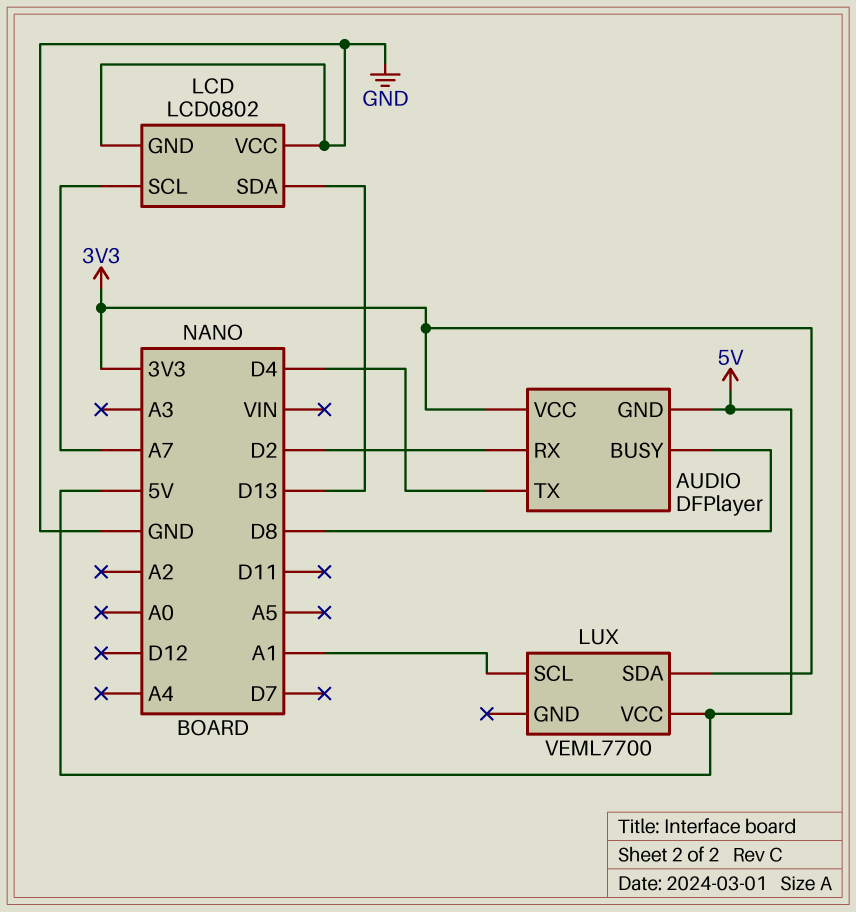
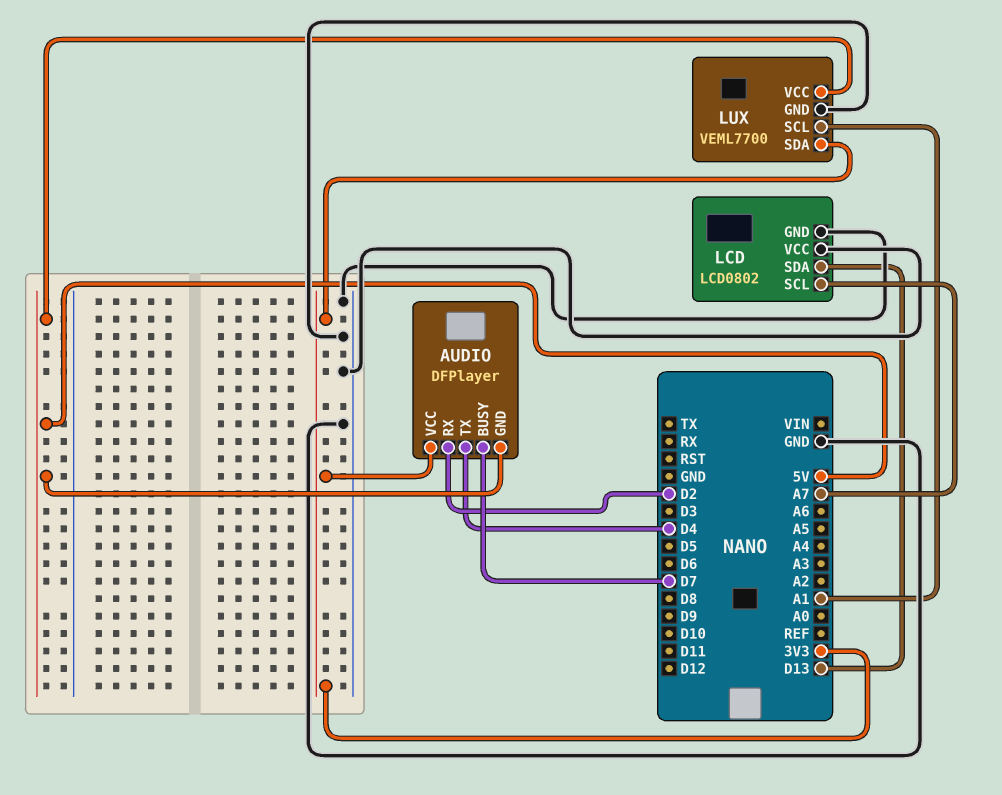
AUDIO pin BUSY: D8 -> D7
LUX pin GND: none -> GND

